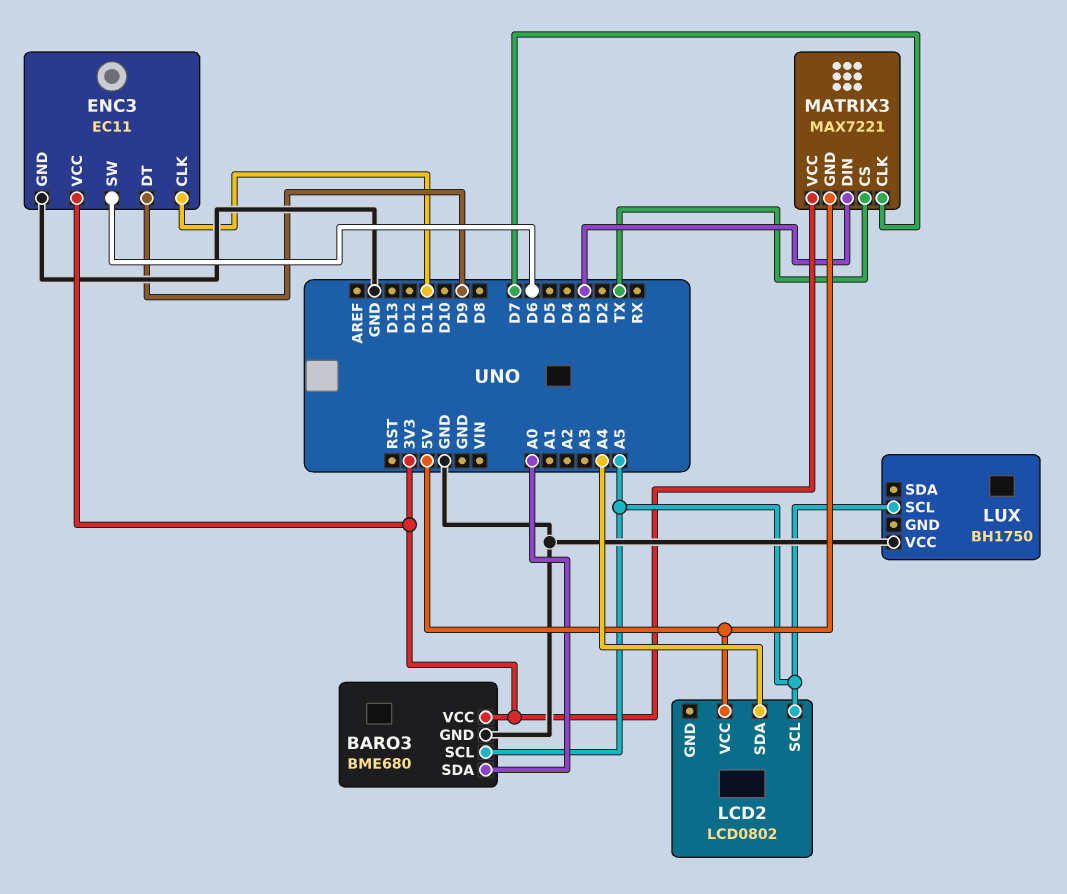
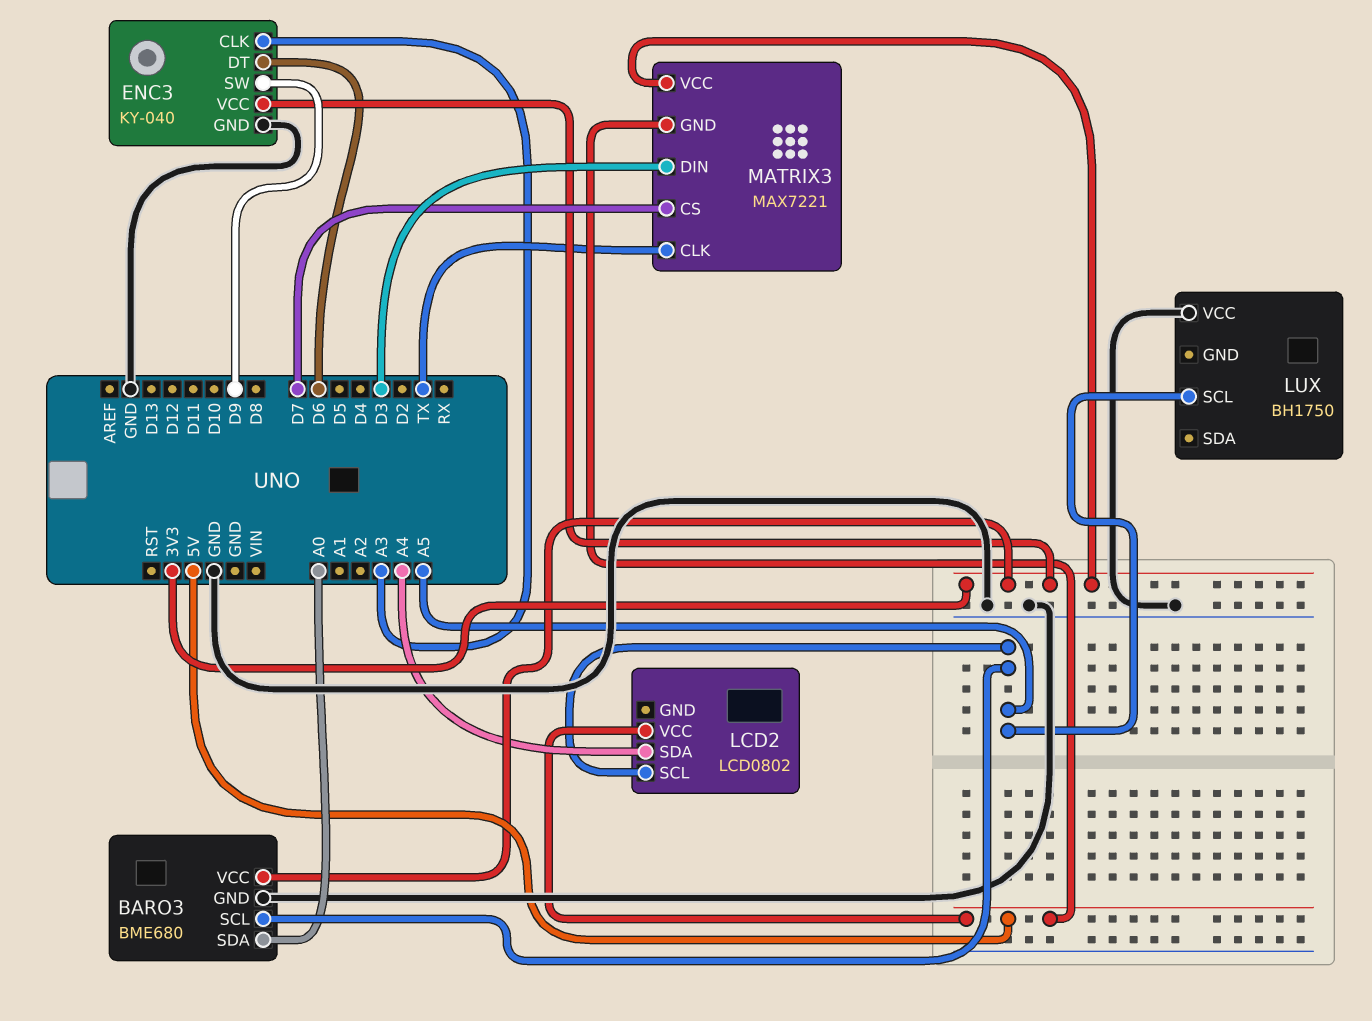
ENC3: EC11 -> KY-040
ENC3 pin CLK: D11 -> A3
ENC3 pin DT: D9 -> D6
ENC3 pin SW: D6 -> D9
MATRIX3 pin CLK: D7 -> TX
MATRIX3 pin CS: TX -> D7

